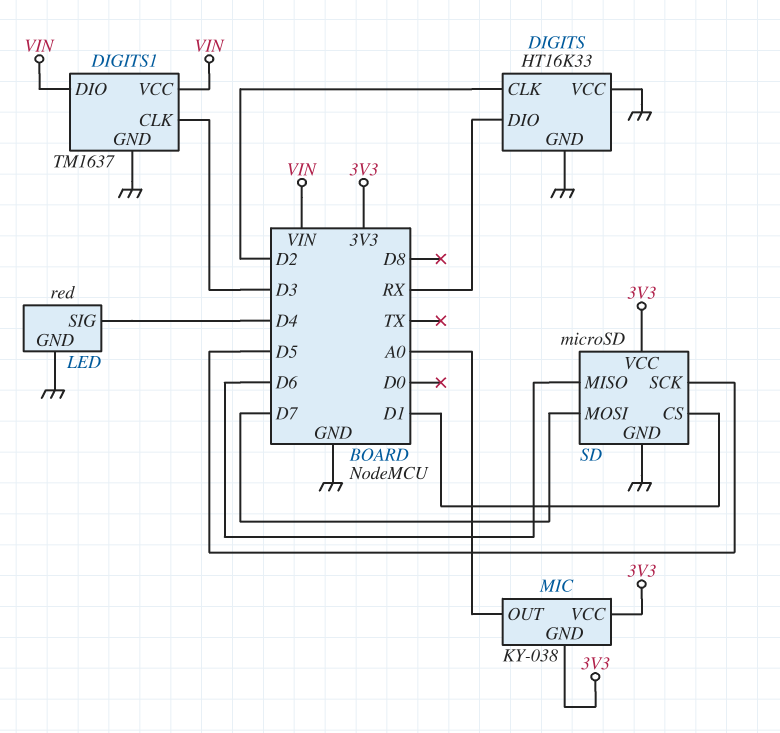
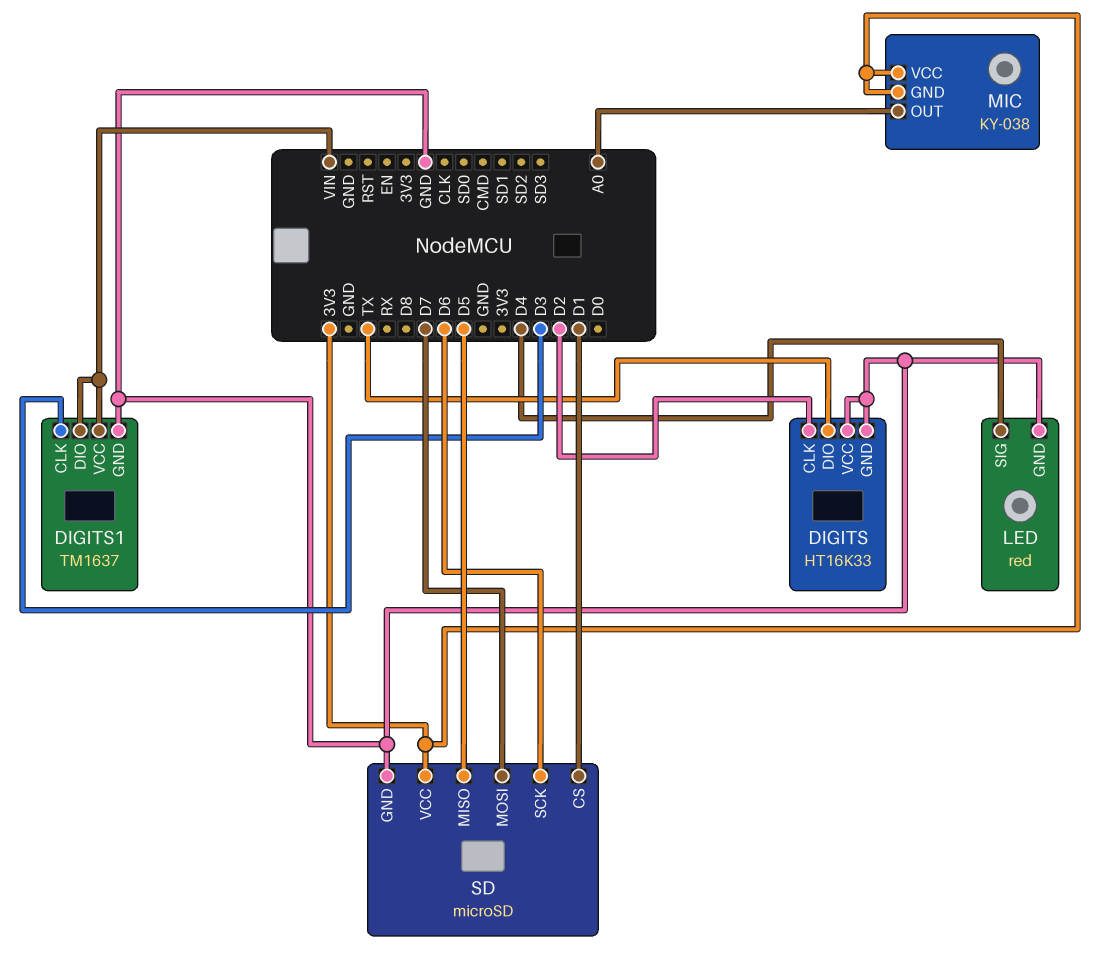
DIGITS pin DIO: RX -> TX
SD pin MISO: D6 -> D5
SD pin SCK: D5 -> D6

